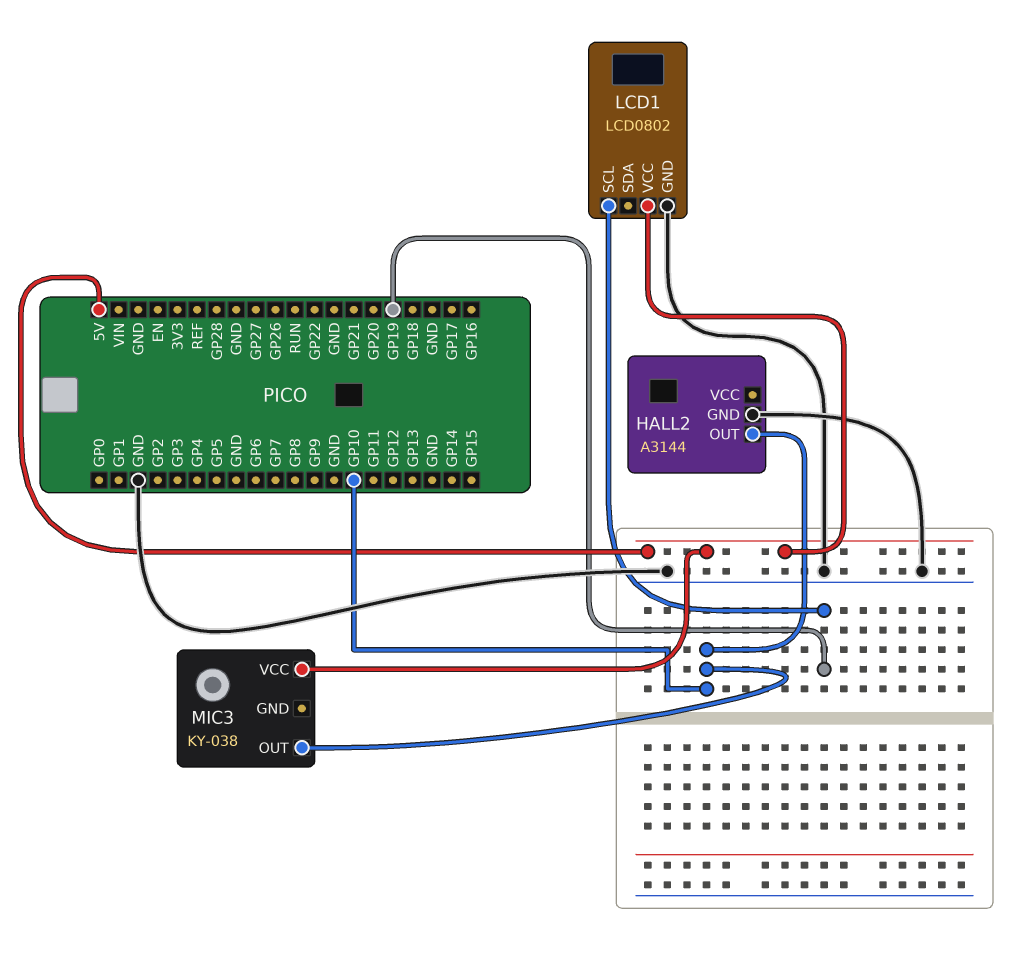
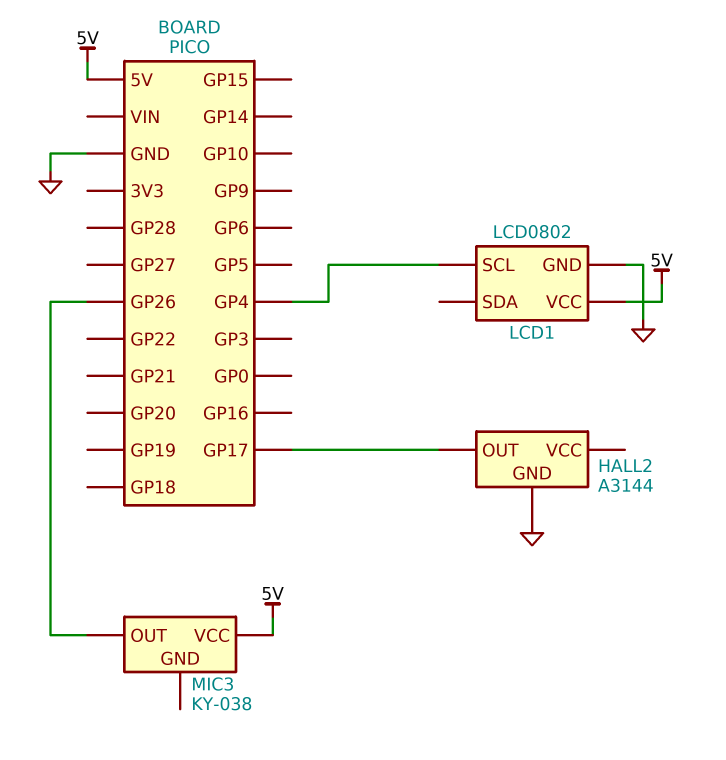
HALL2 pin OUT: GP10 -> GP17
LCD1 pin SCL: GP19 -> GP4
MIC3 pin OUT: GP10 -> GP26

